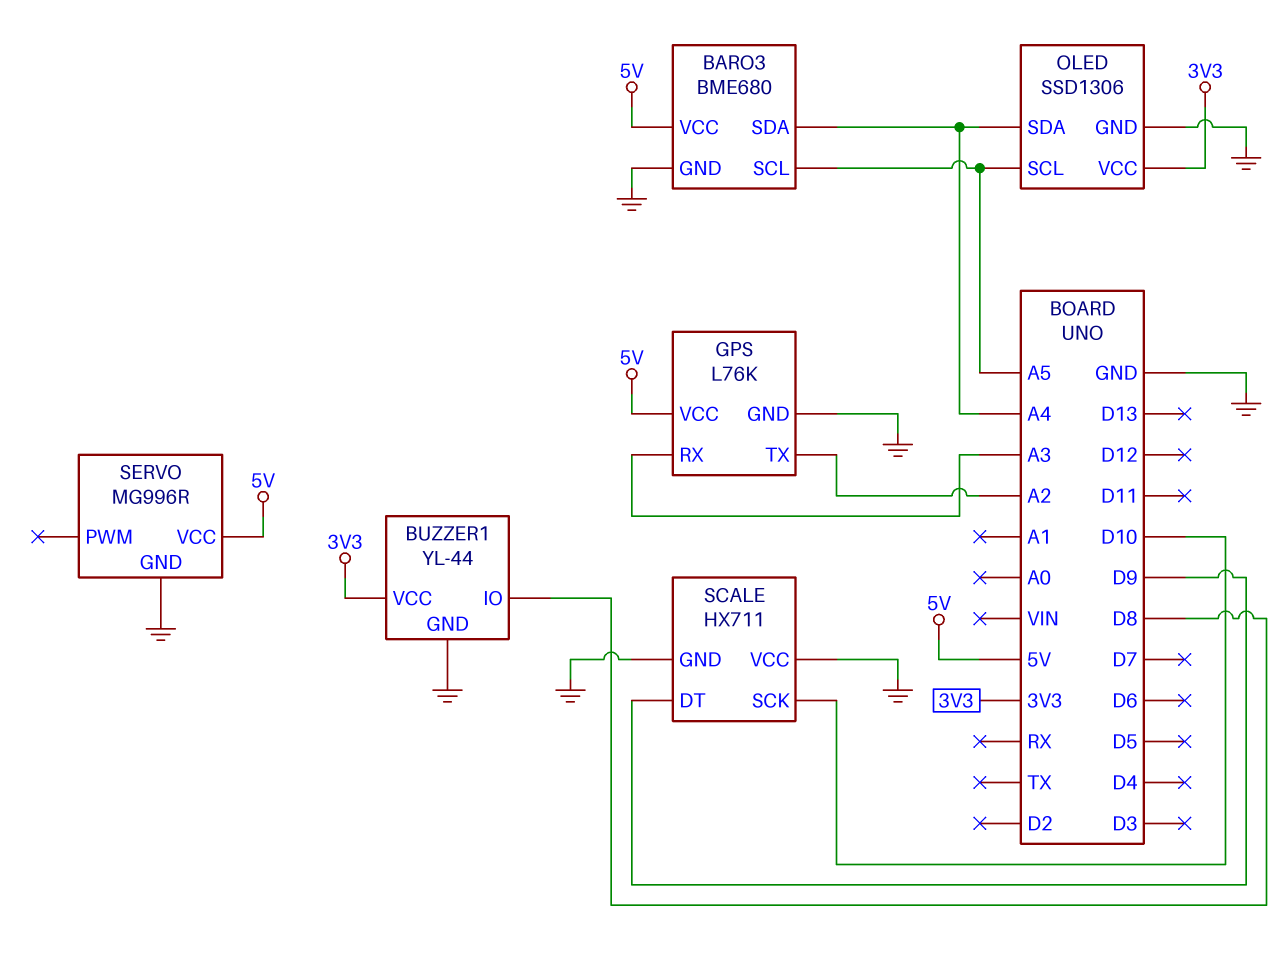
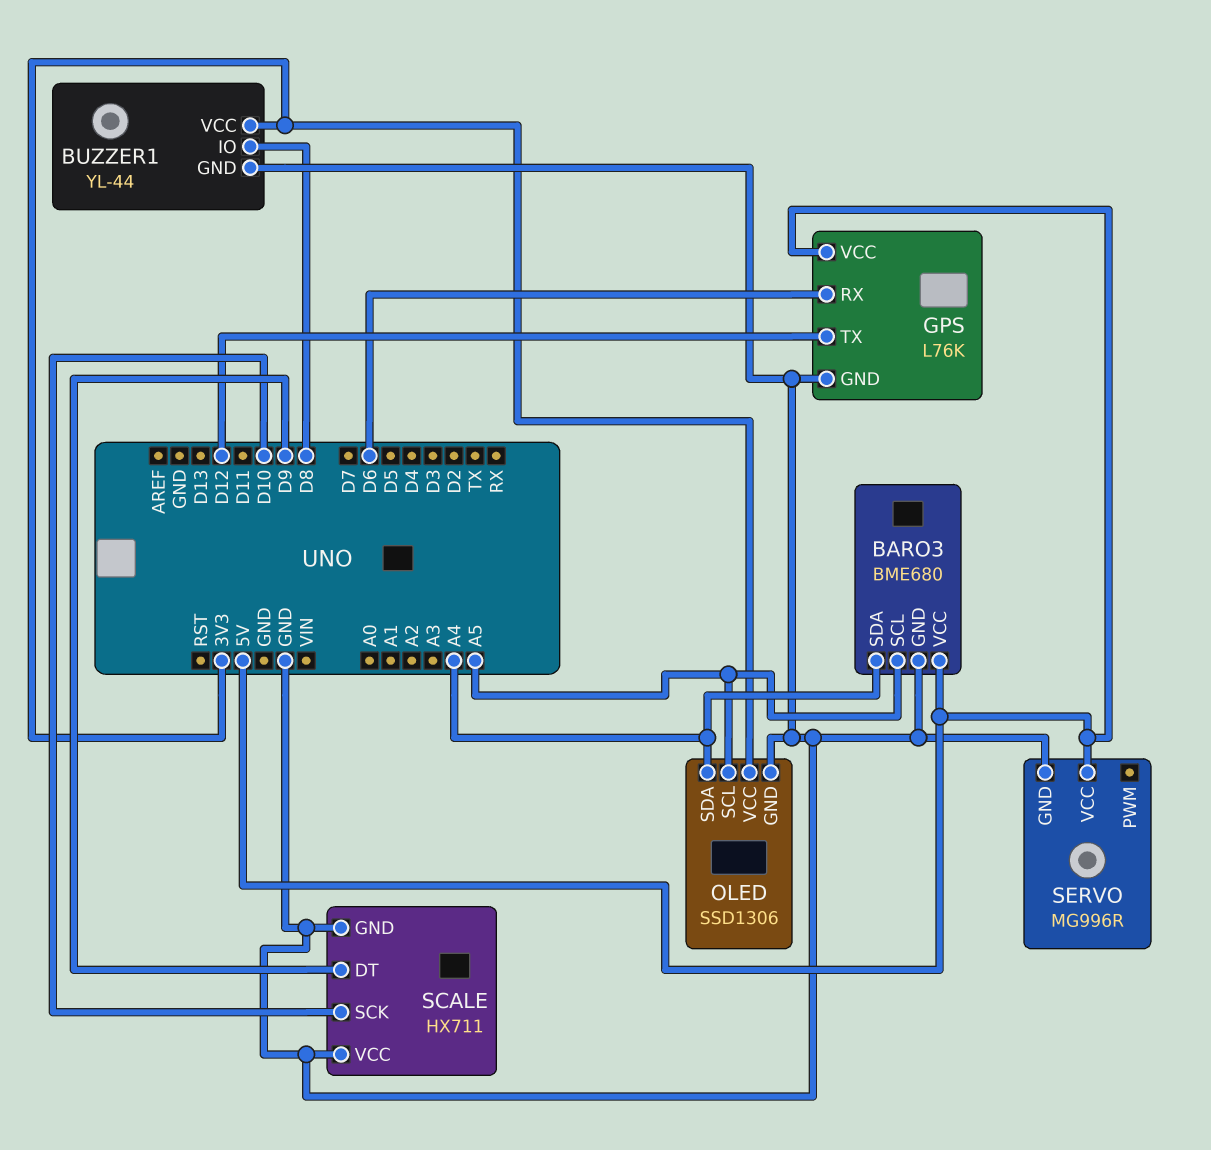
GPS pin RX: A3 -> D6
GPS pin TX: A2 -> D12

